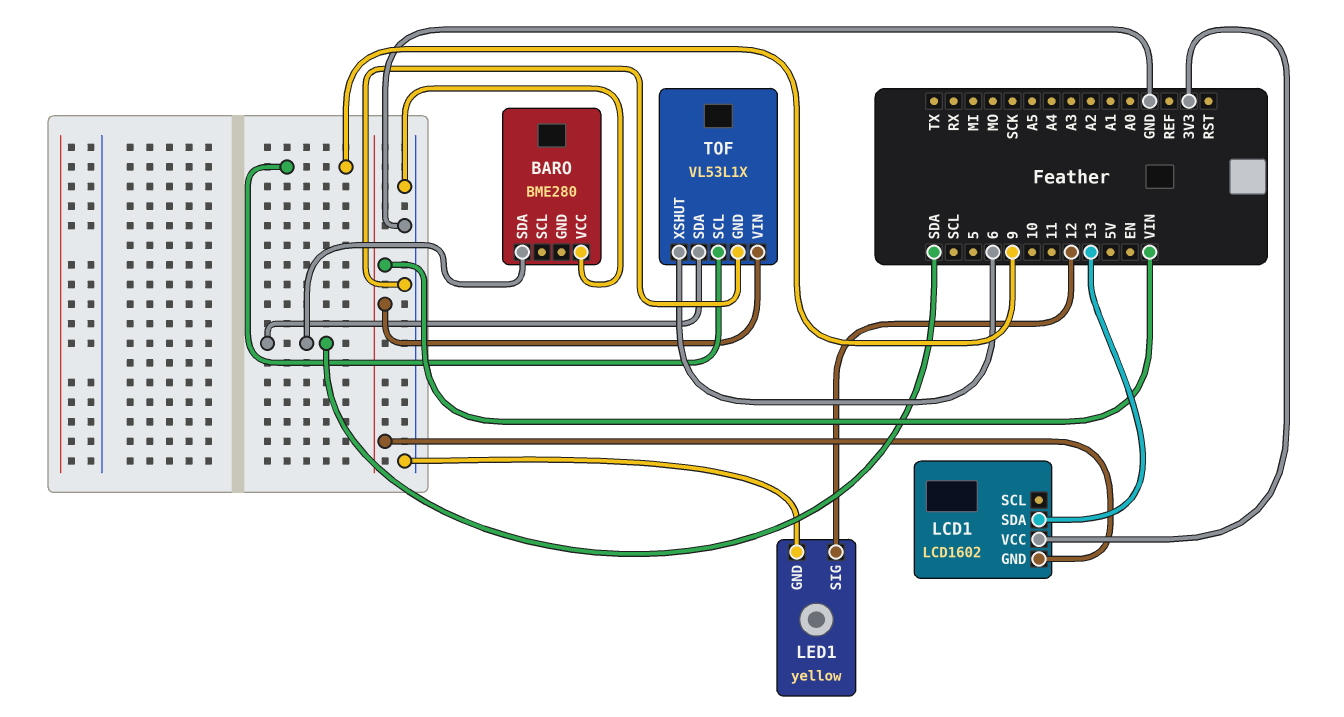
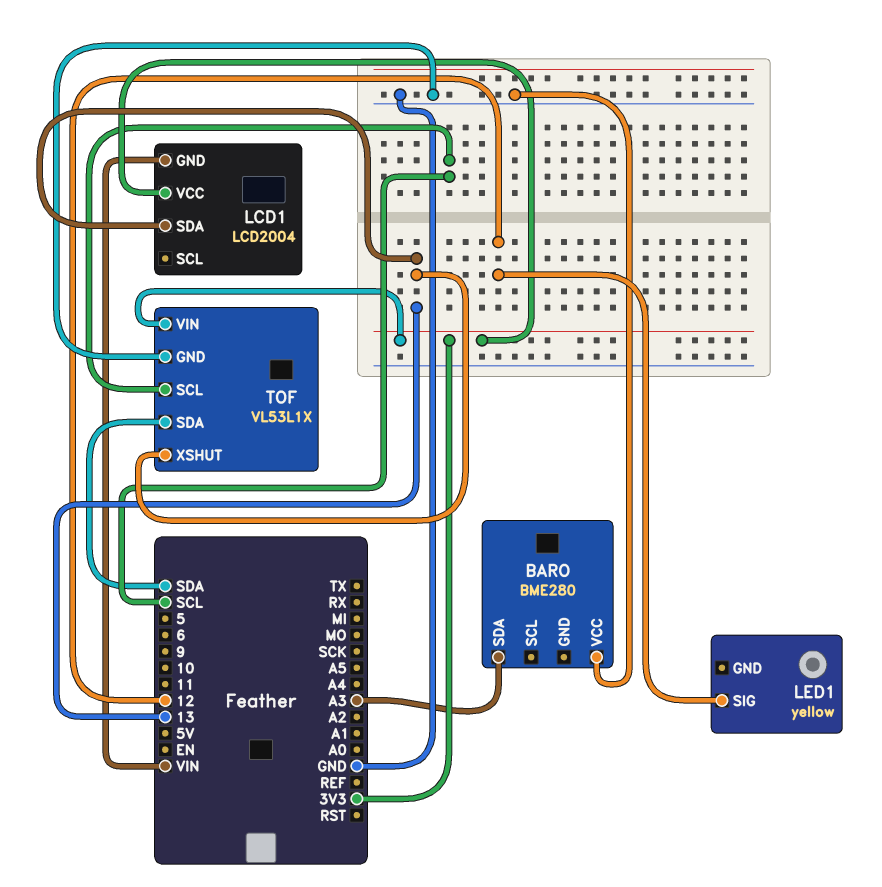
BARO pin SDA: SDA -> A3
LCD1: LCD1602 -> LCD2004
LED1 pin GND: GND -> none
TOF pin SCL: 9 -> SCL
TOF pin VIN: VIN -> 3V3
TOF pin XSHUT: 6 -> 13

